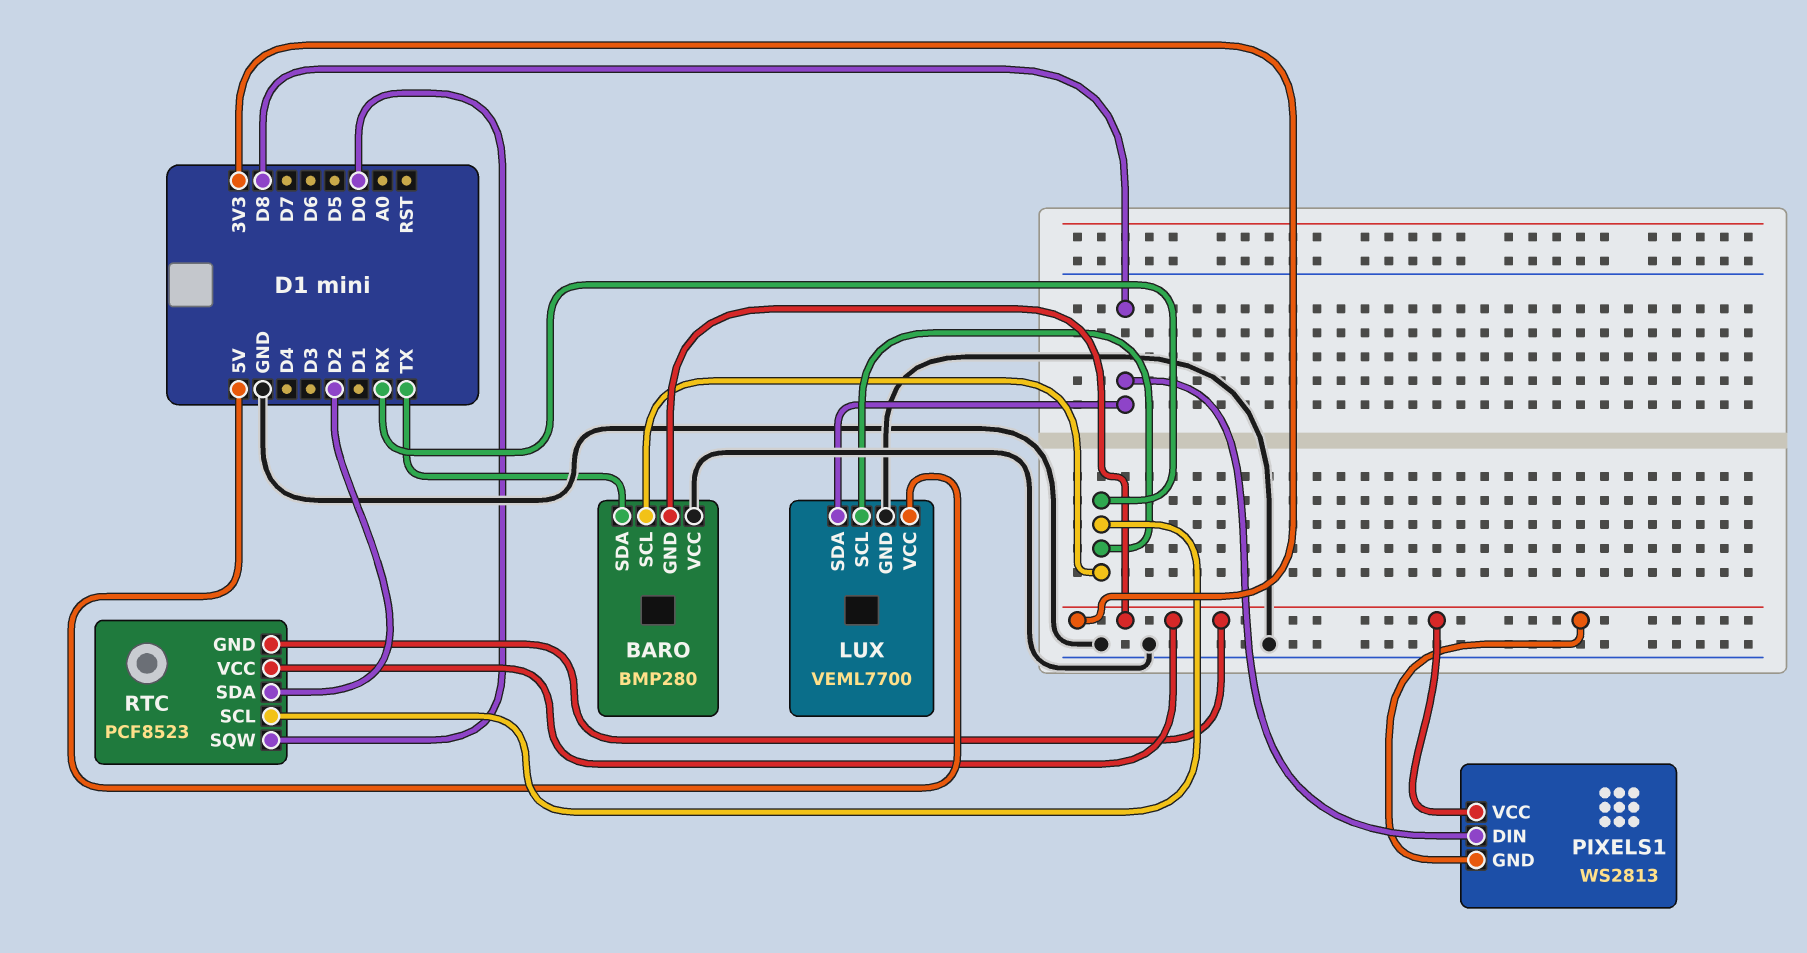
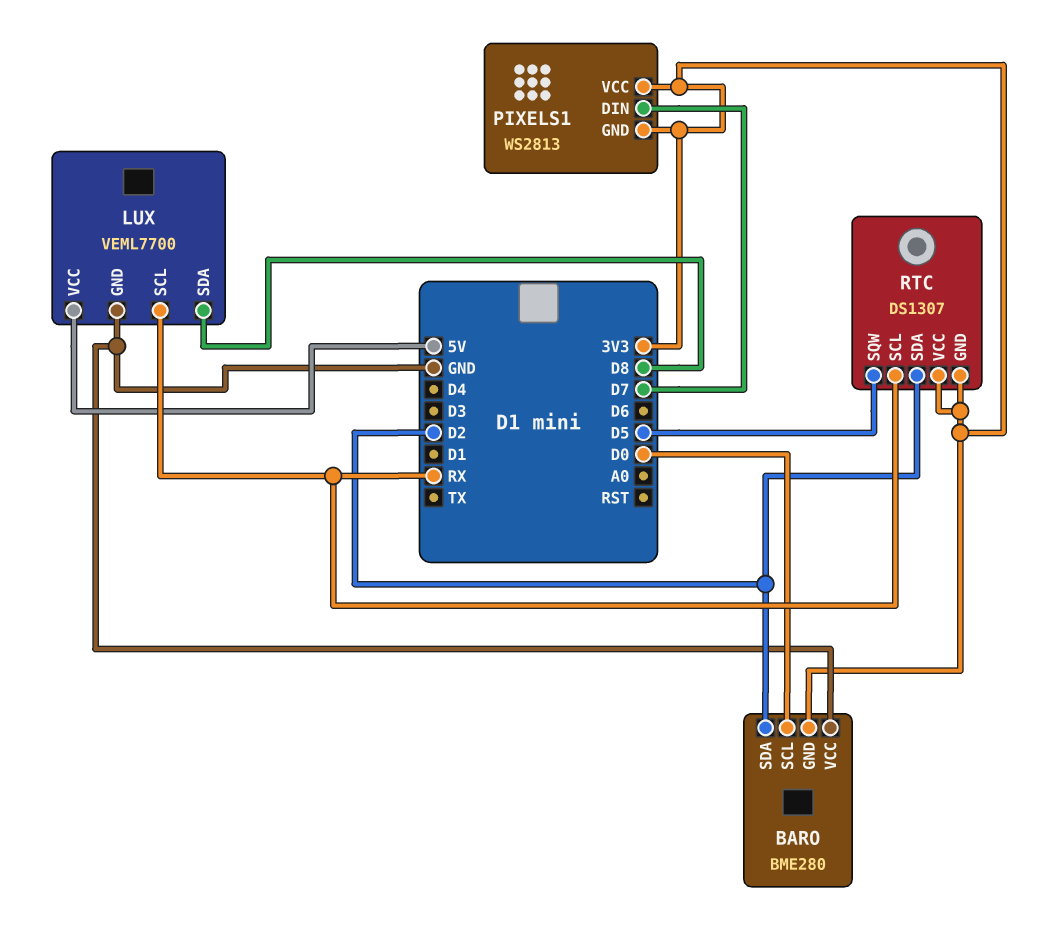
BARO: BMP280 -> BME280
BARO pin SCL: RX -> D0
BARO pin SDA: TX -> D2
PIXELS1 pin DIN: D8 -> D7
RTC: PCF8523 -> DS1307
RTC pin SQW: D0 -> D5

